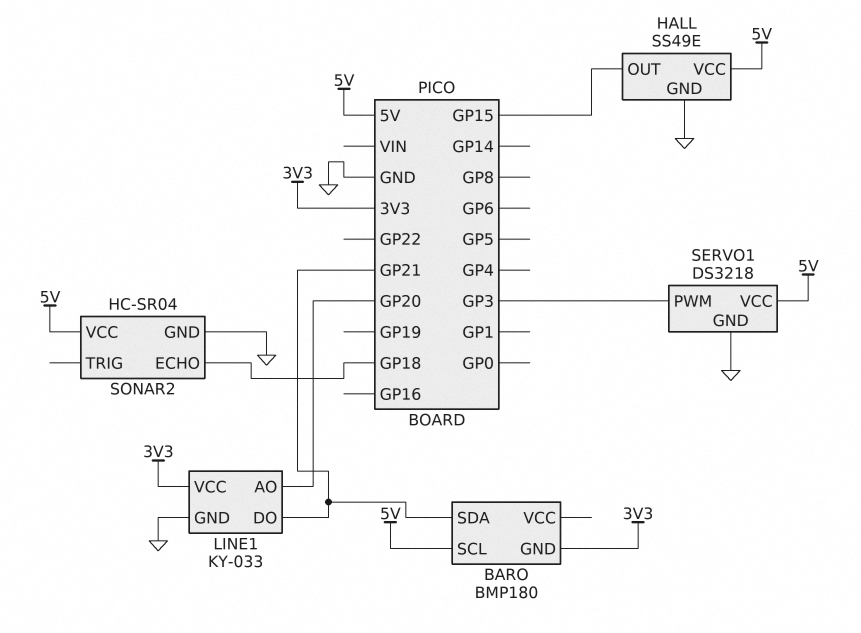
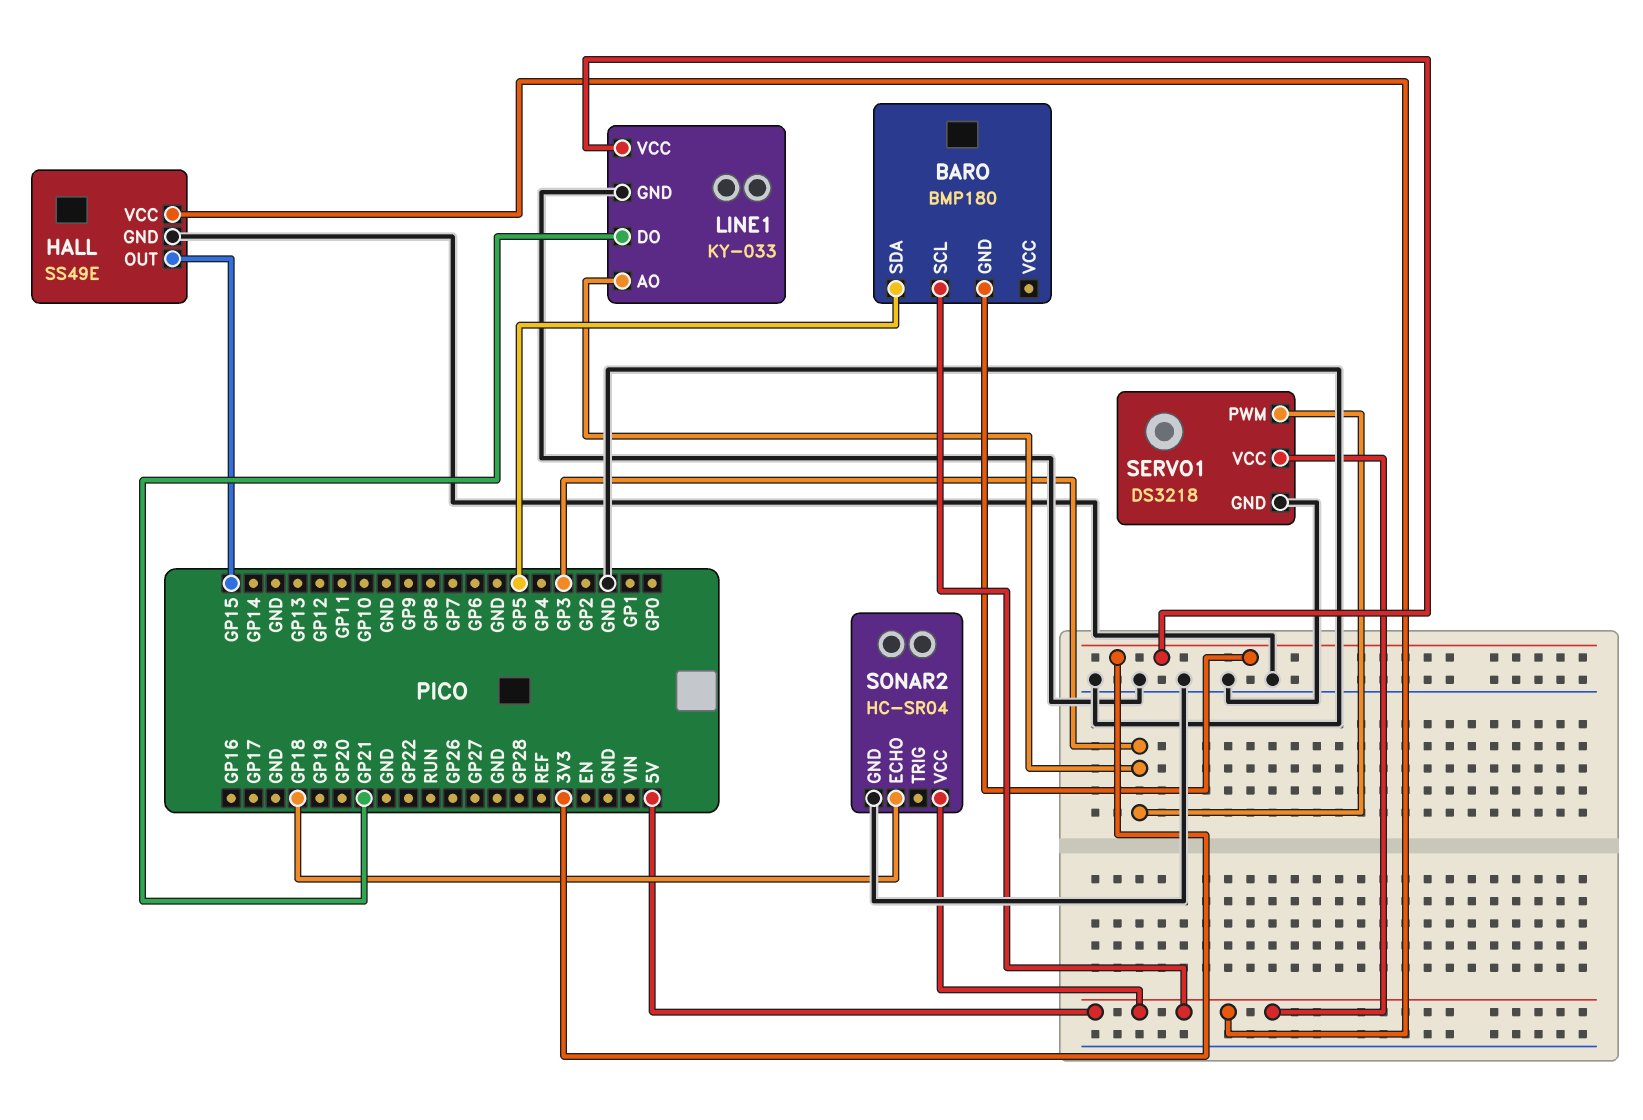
BARO pin SDA: GP21 -> GP5
LINE1 pin AO: GP20 -> GP3

